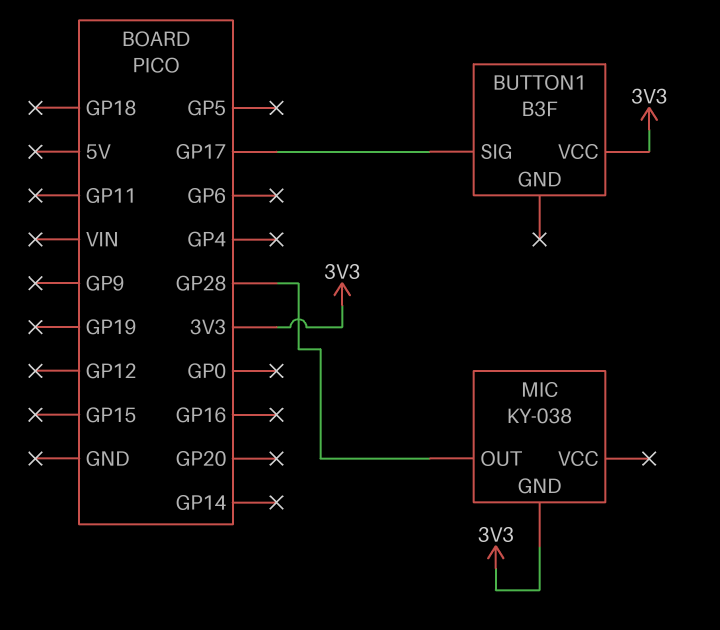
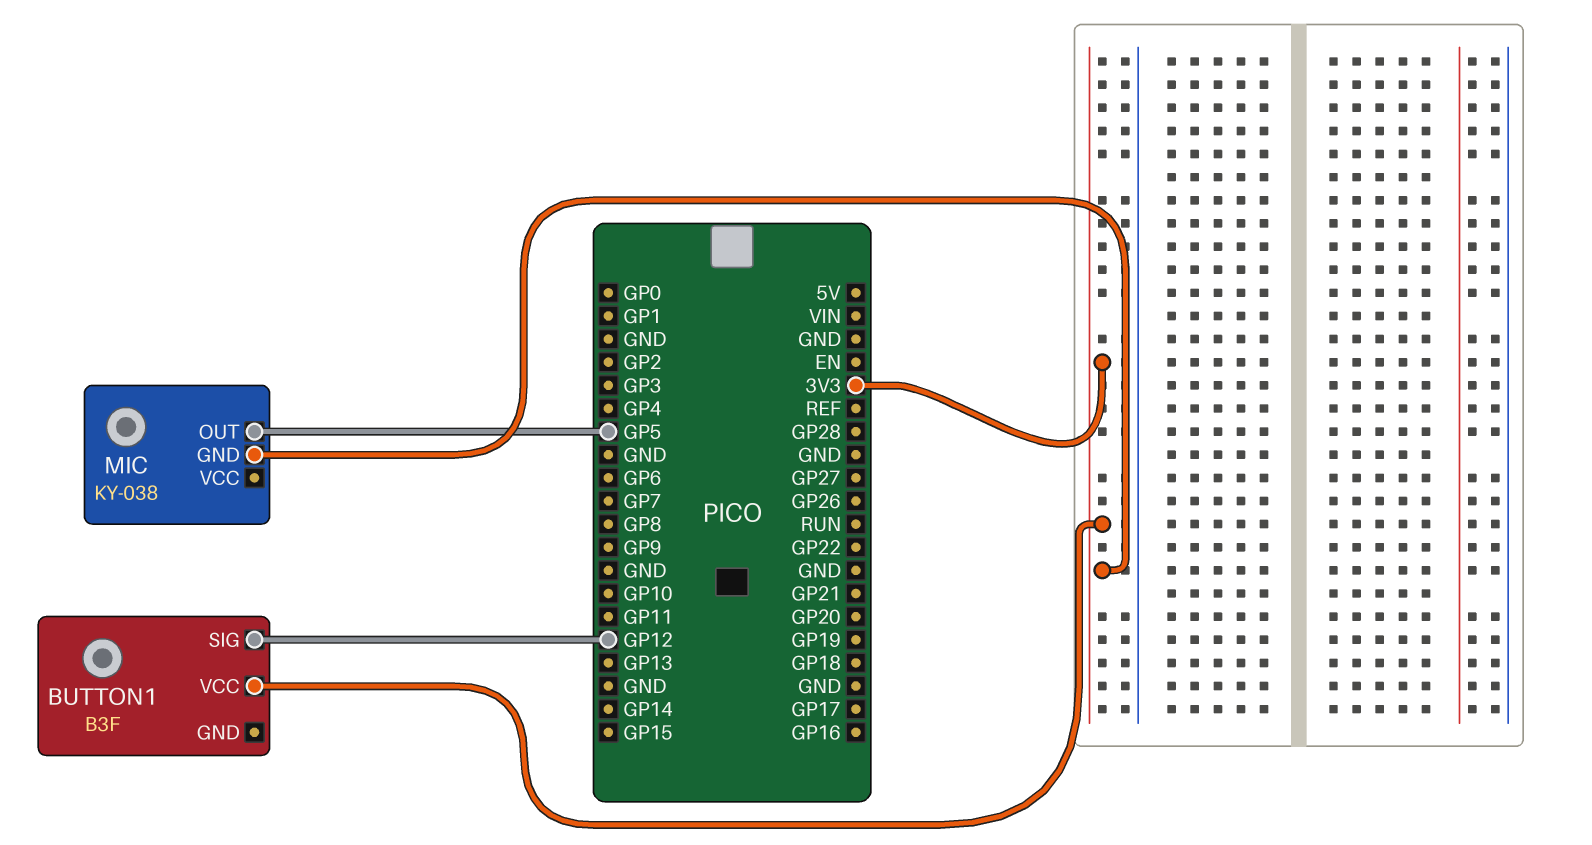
BUTTON1 pin SIG: GP17 -> GP12
MIC pin OUT: GP28 -> GP5

